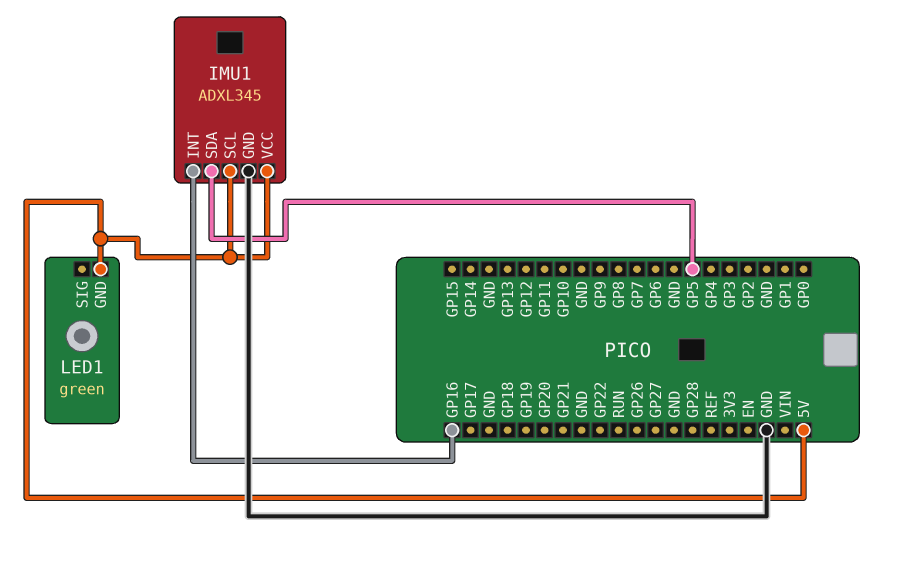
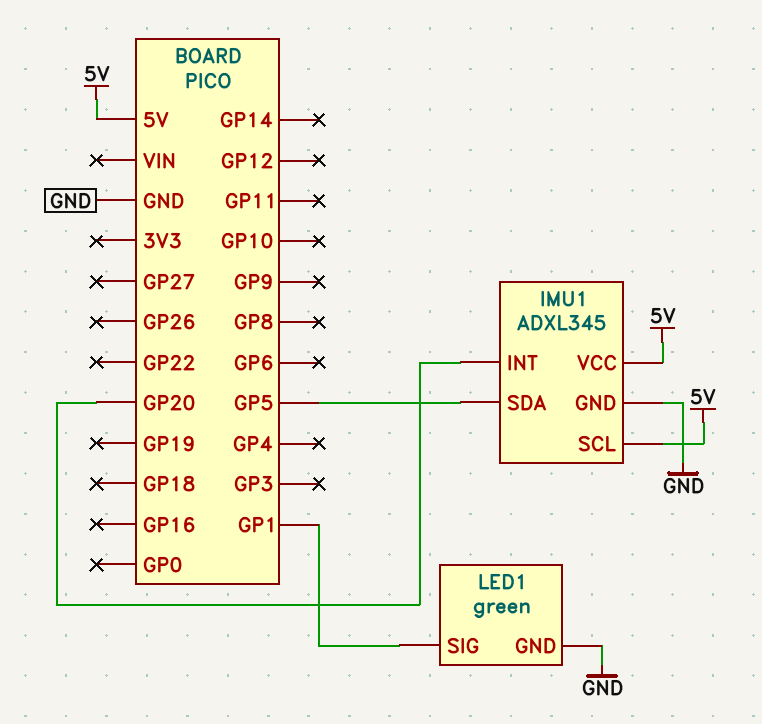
IMU1 pin INT: GP16 -> GP20
LED1 pin GND: 5V -> GND
LED1 pin SIG: none -> GP1

